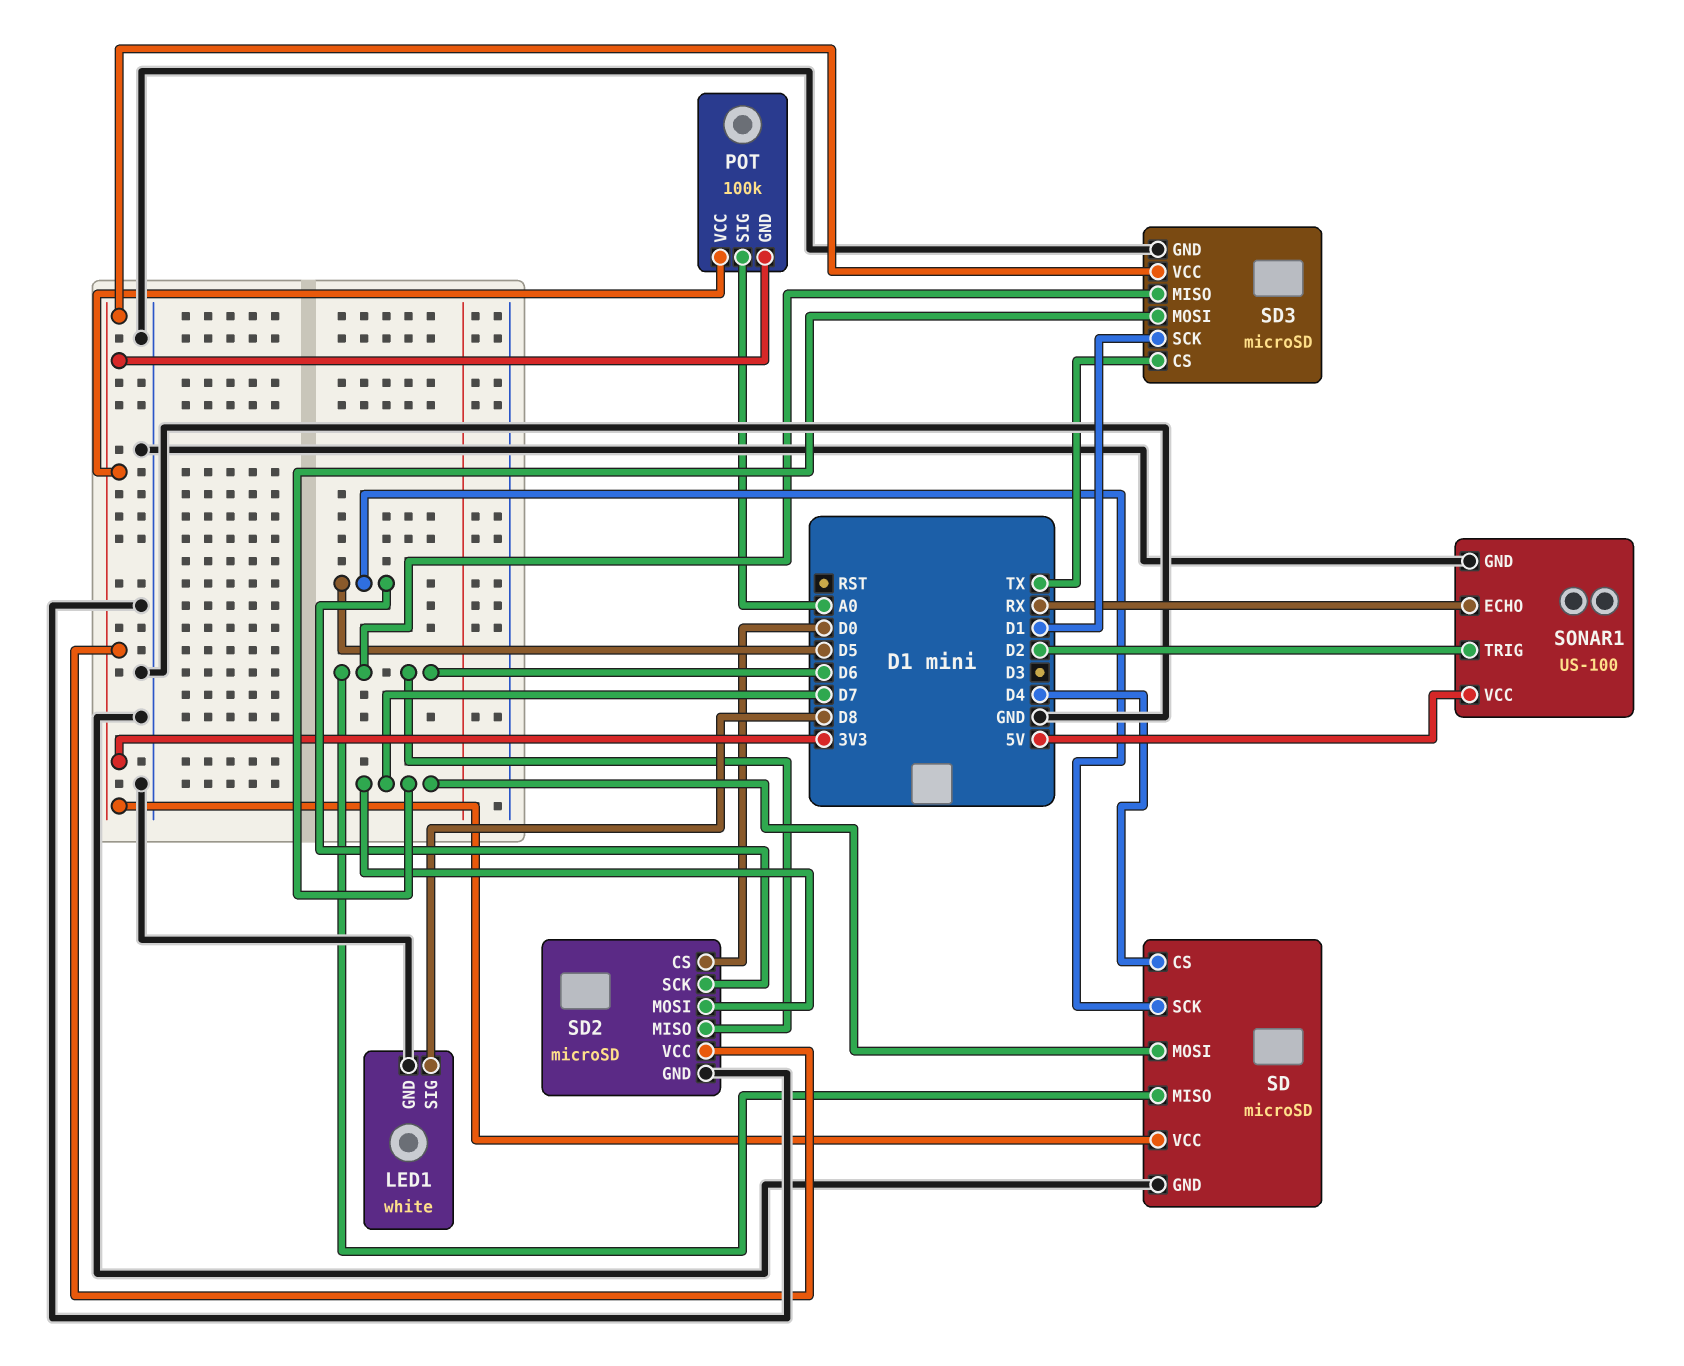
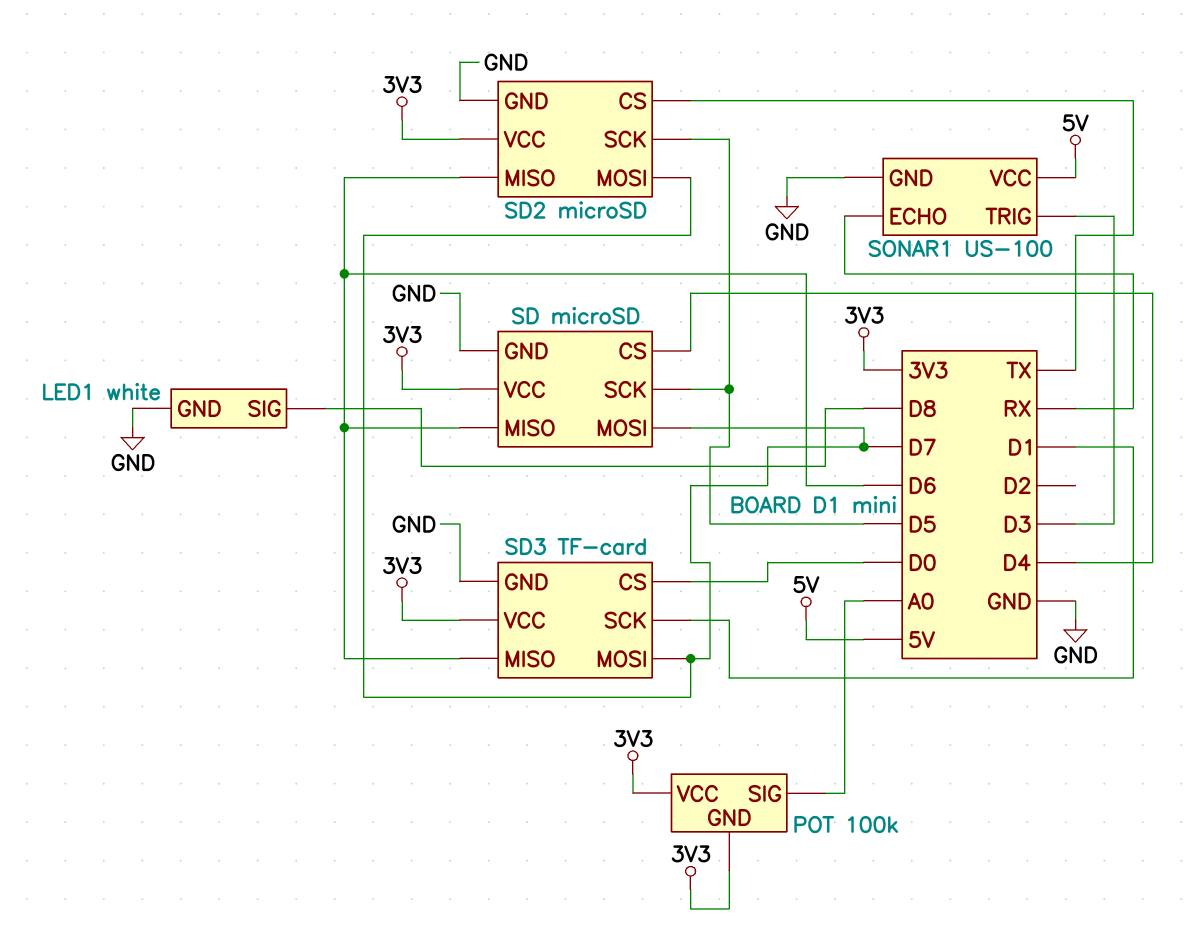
SD2 pin CS: D0 -> TX
SD3: microSD -> TF-card
SD3 pin CS: TX -> D0
SONAR1 pin TRIG: D2 -> D3

